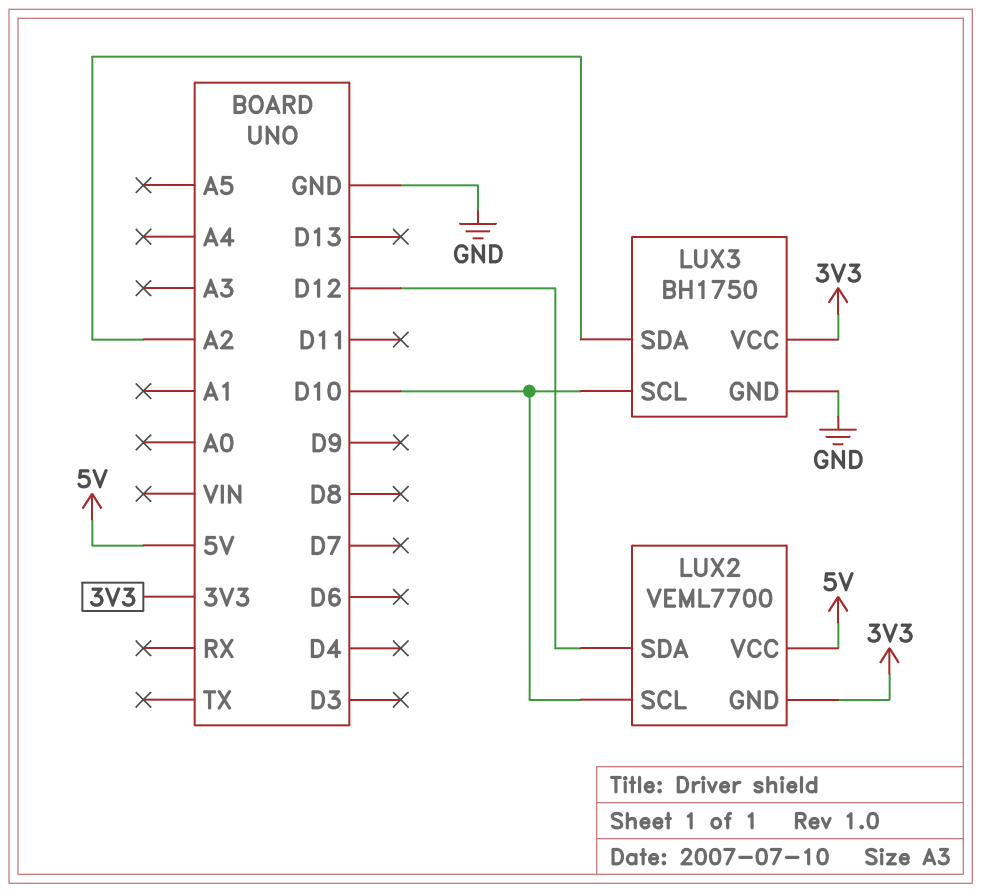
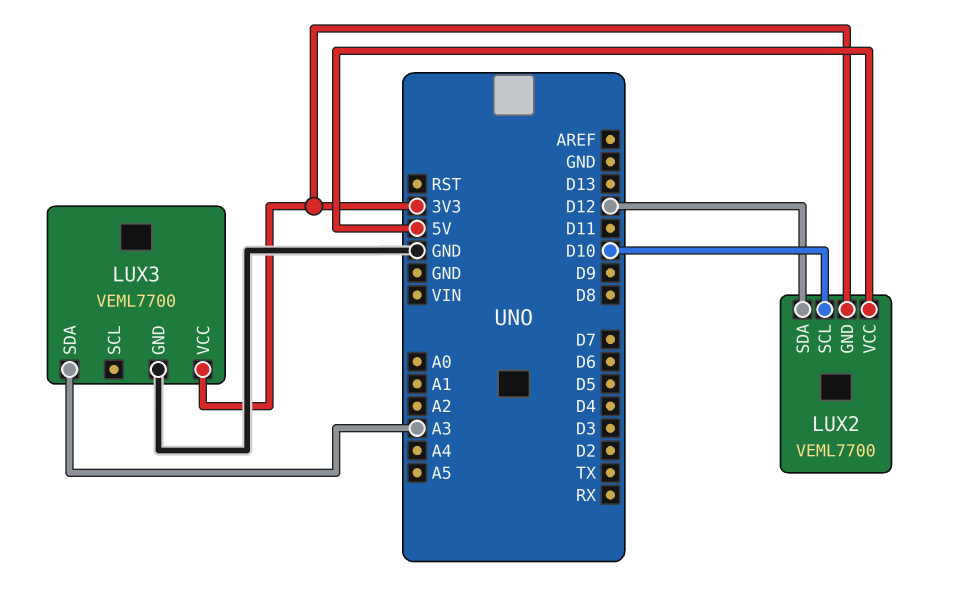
LUX3: BH1750 -> VEML7700
LUX3 pin SCL: D10 -> none
LUX3 pin SDA: A2 -> A3

